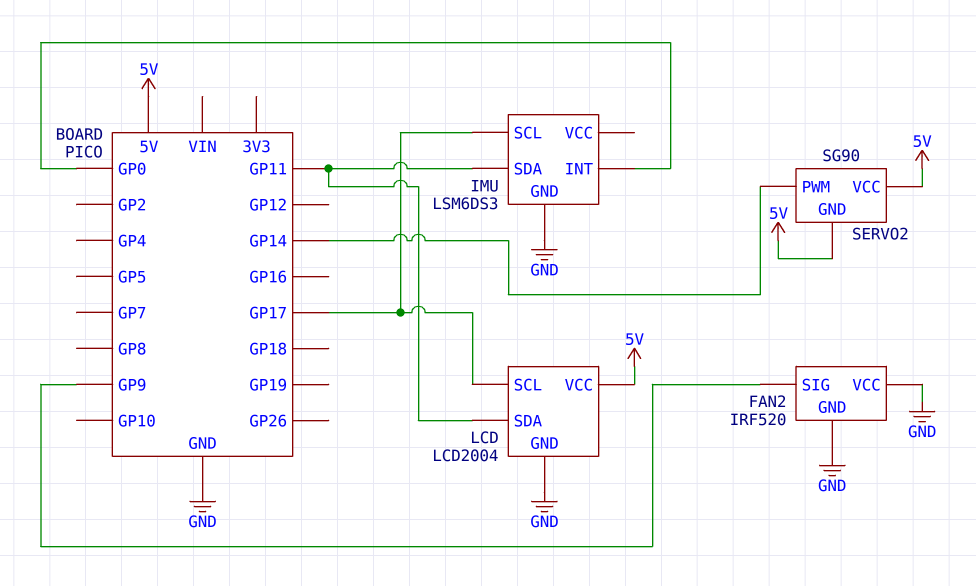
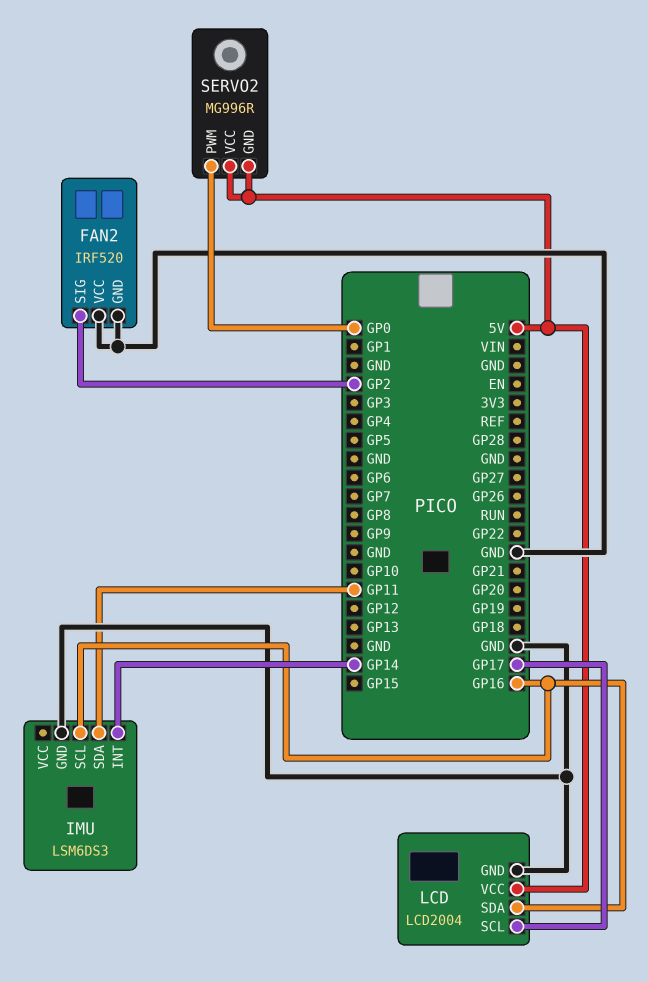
FAN2 pin SIG: GP9 -> GP2
IMU pin INT: GP0 -> GP14
IMU pin SCL: GP17 -> GP16
LCD pin SDA: GP11 -> GP16
SERVO2: SG90 -> MG996R
SERVO2 pin PWM: GP14 -> GP0

